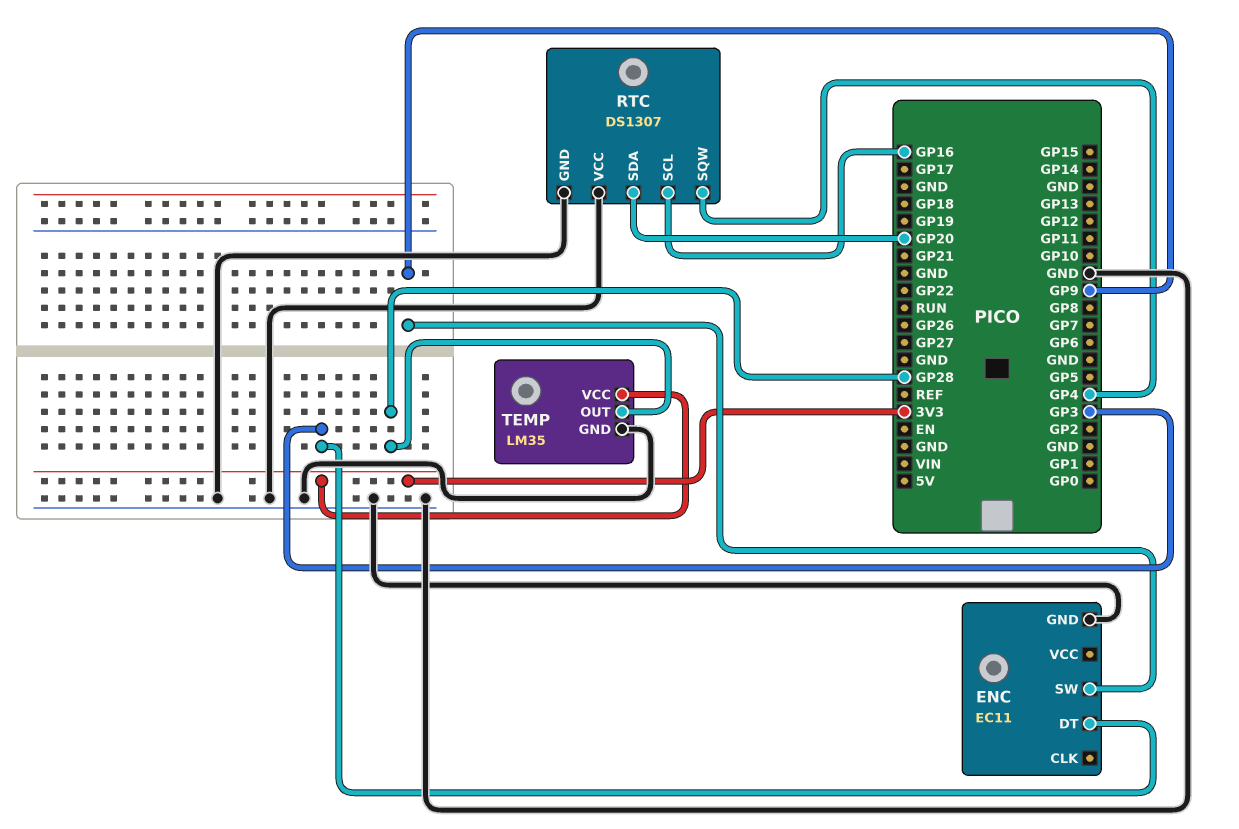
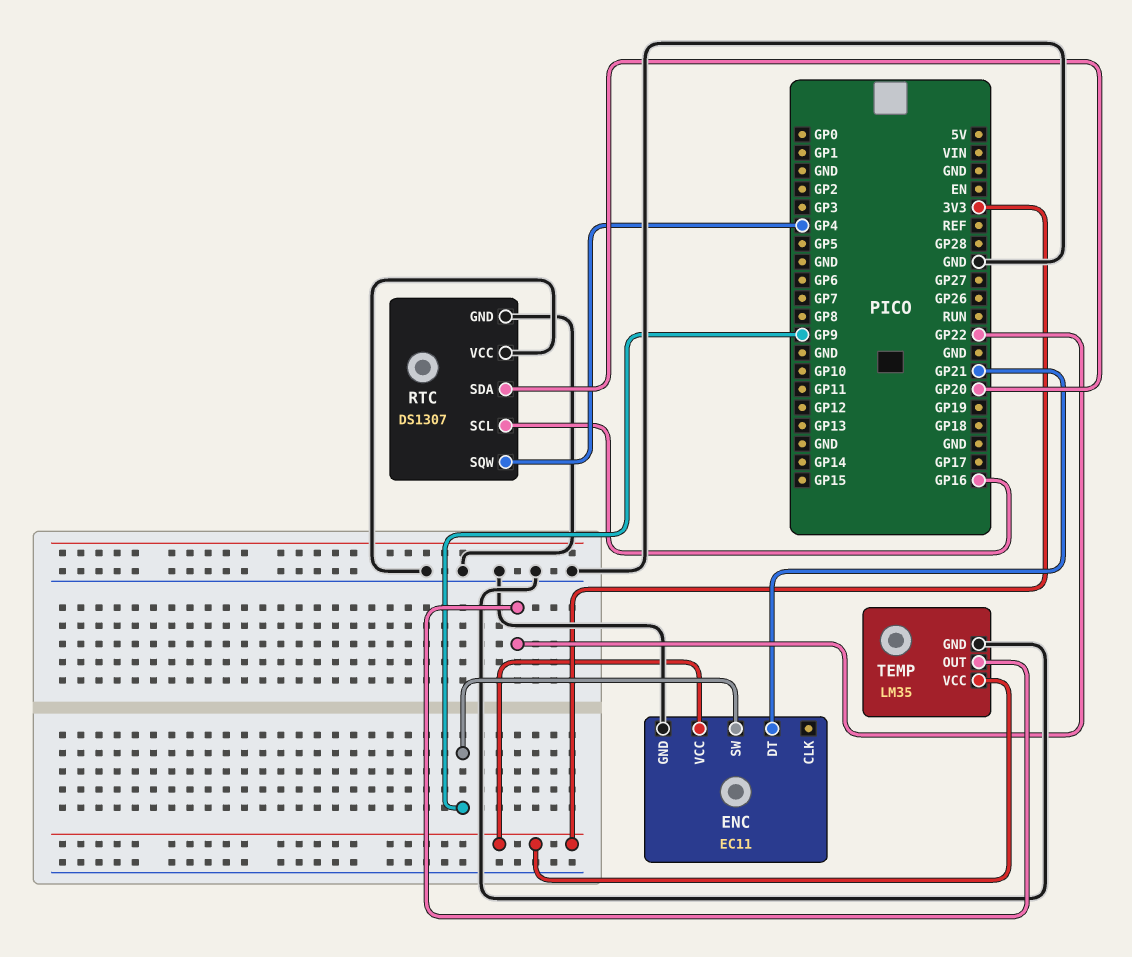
ENC pin DT: GP3 -> GP21
ENC pin VCC: none -> 3V3
TEMP pin OUT: GP28 -> GP22

